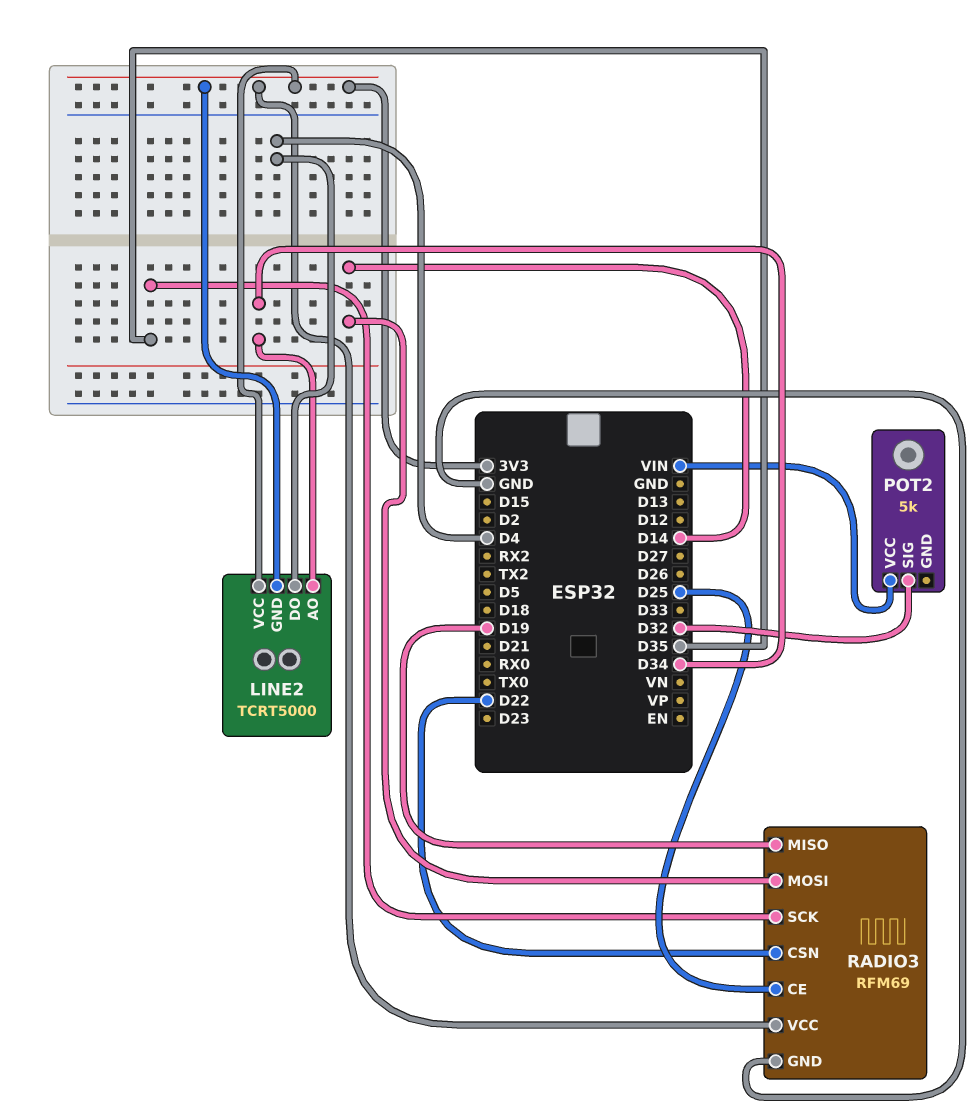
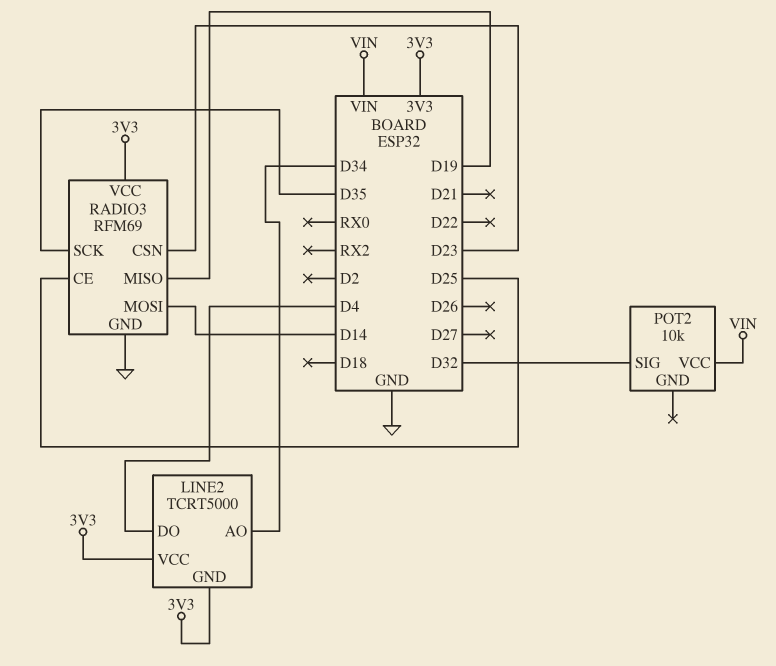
POT2: 5k -> 10k
RADIO3 pin CSN: D22 -> D23

